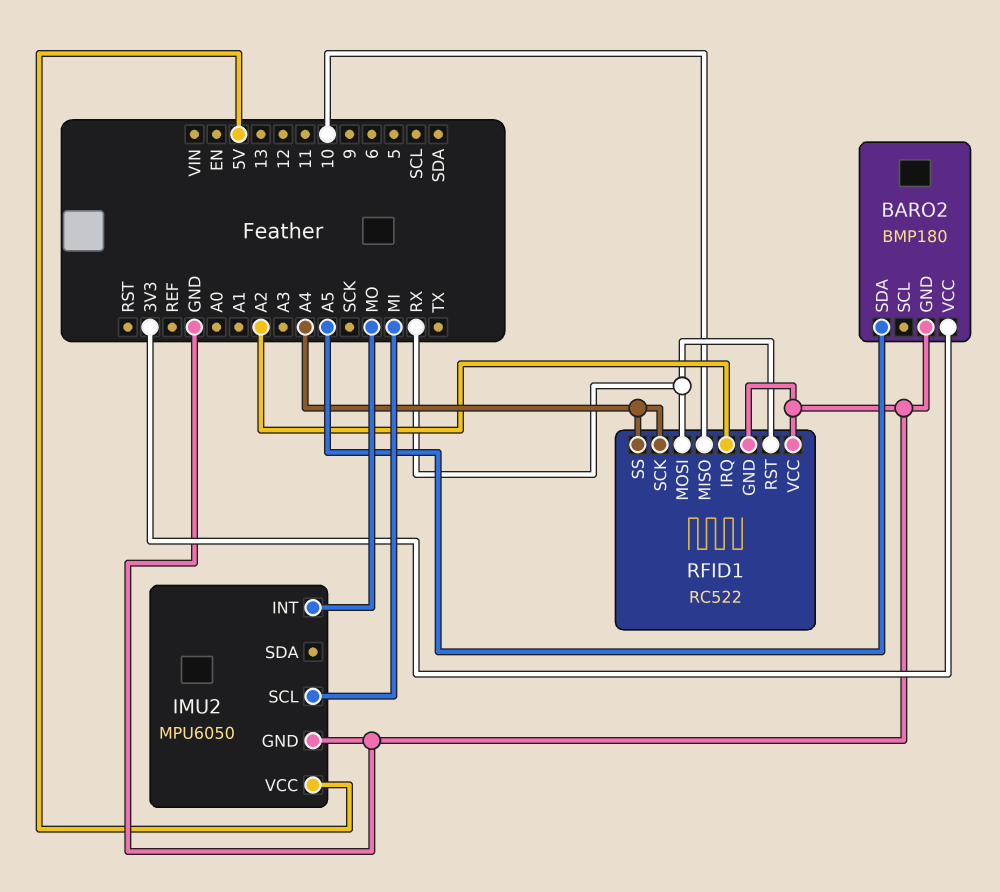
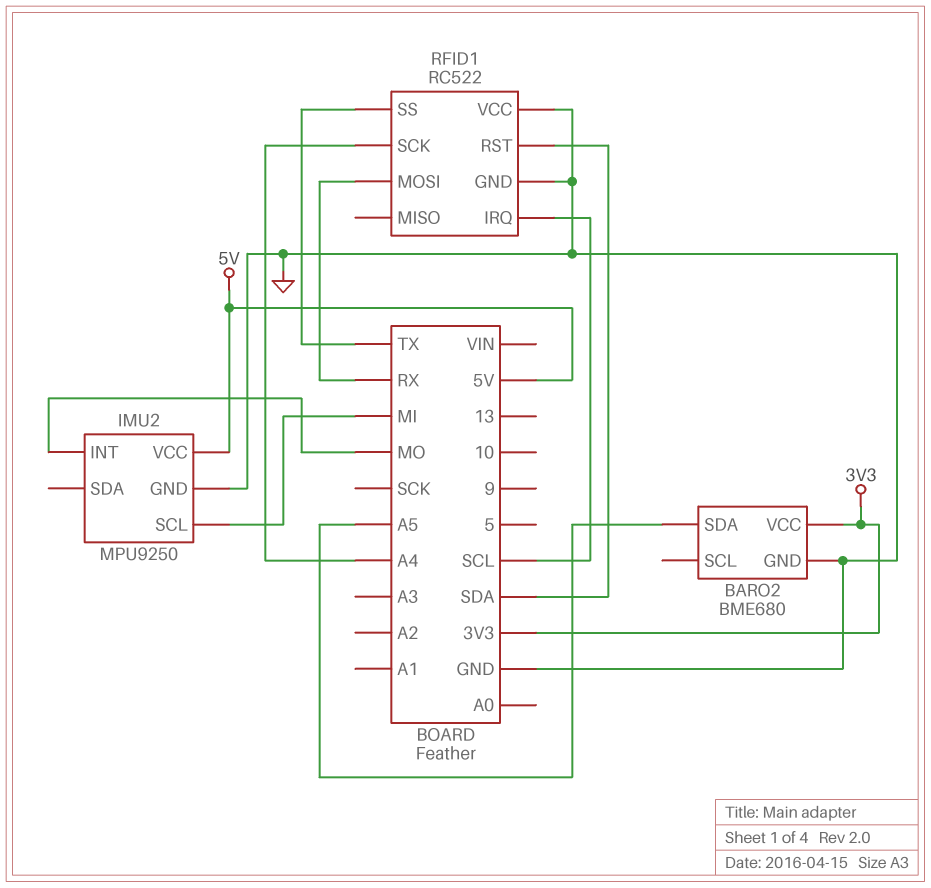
BARO2: BMP180 -> BME680
IMU2: MPU6050 -> MPU9250
RFID1 pin IRQ: A2 -> SCL
RFID1 pin MISO: 10 -> none
RFID1 pin RST: RX -> SDA
RFID1 pin SS: A4 -> TX

